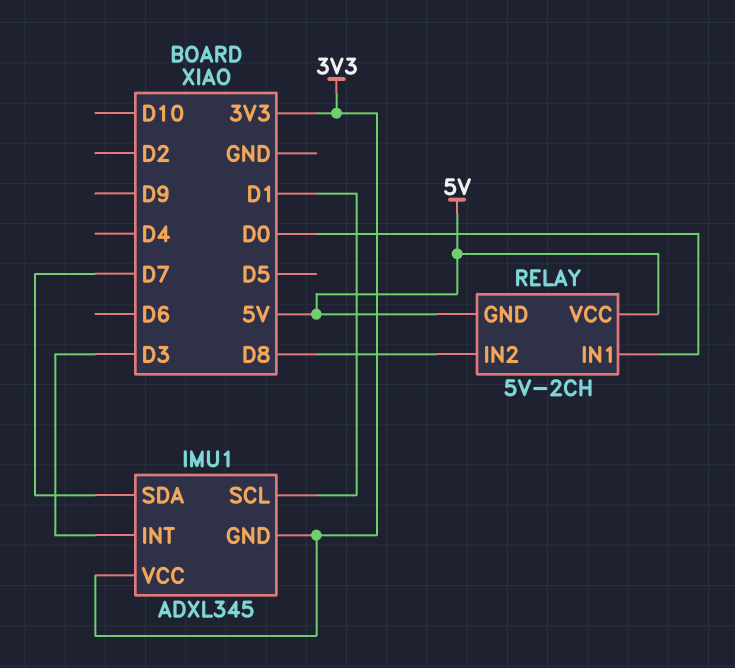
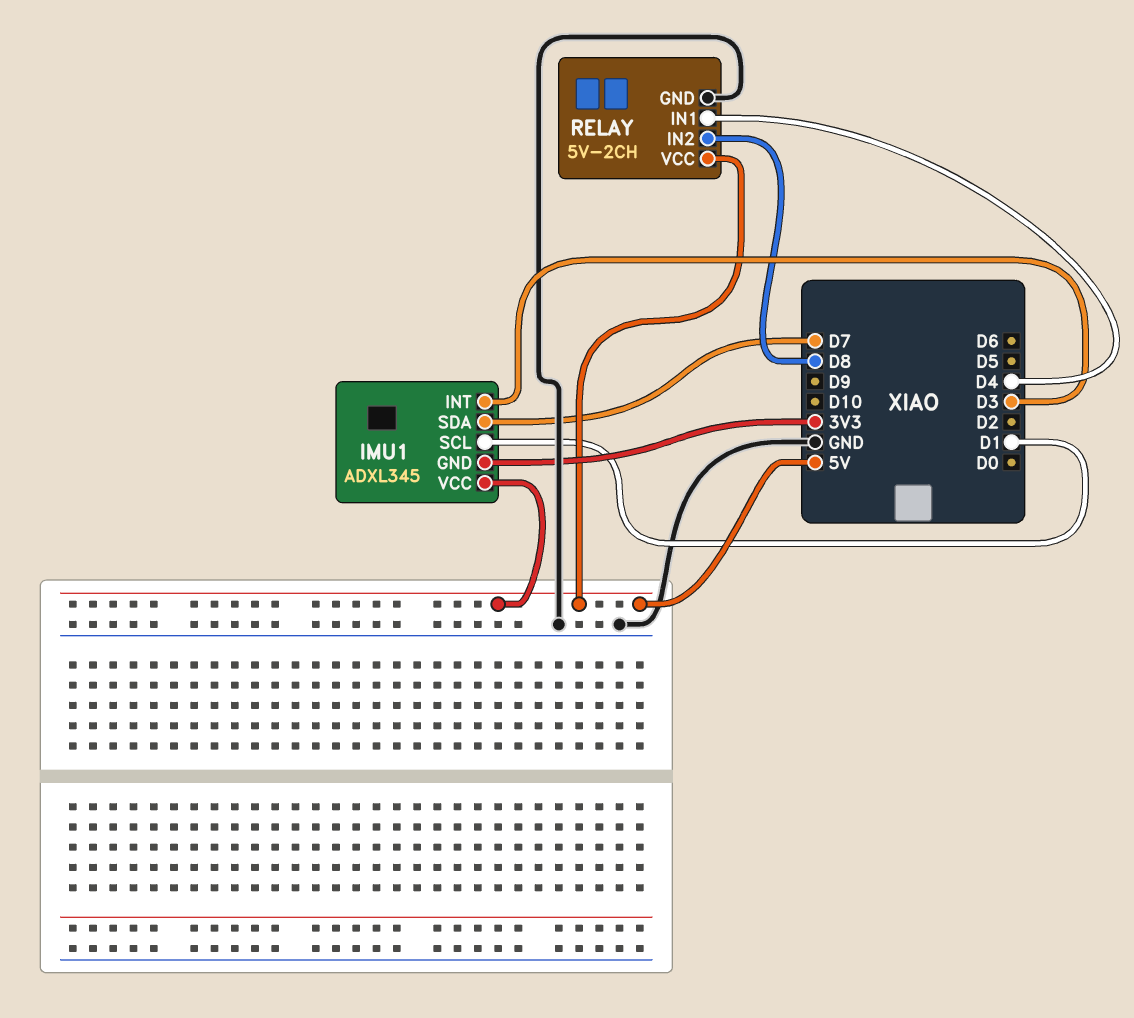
IMU1 pin VCC: 3V3 -> 5V
RELAY pin GND: 5V -> GND
RELAY pin IN1: D0 -> D4

